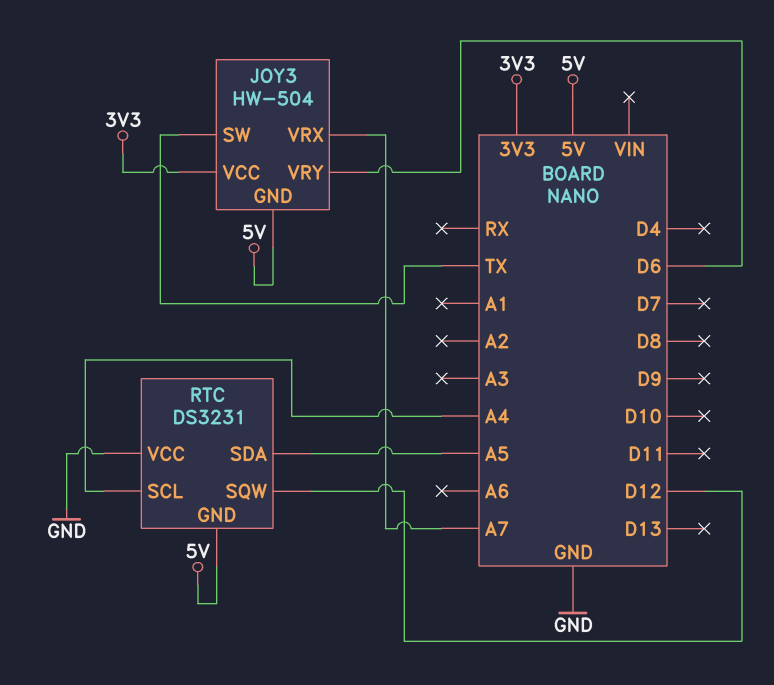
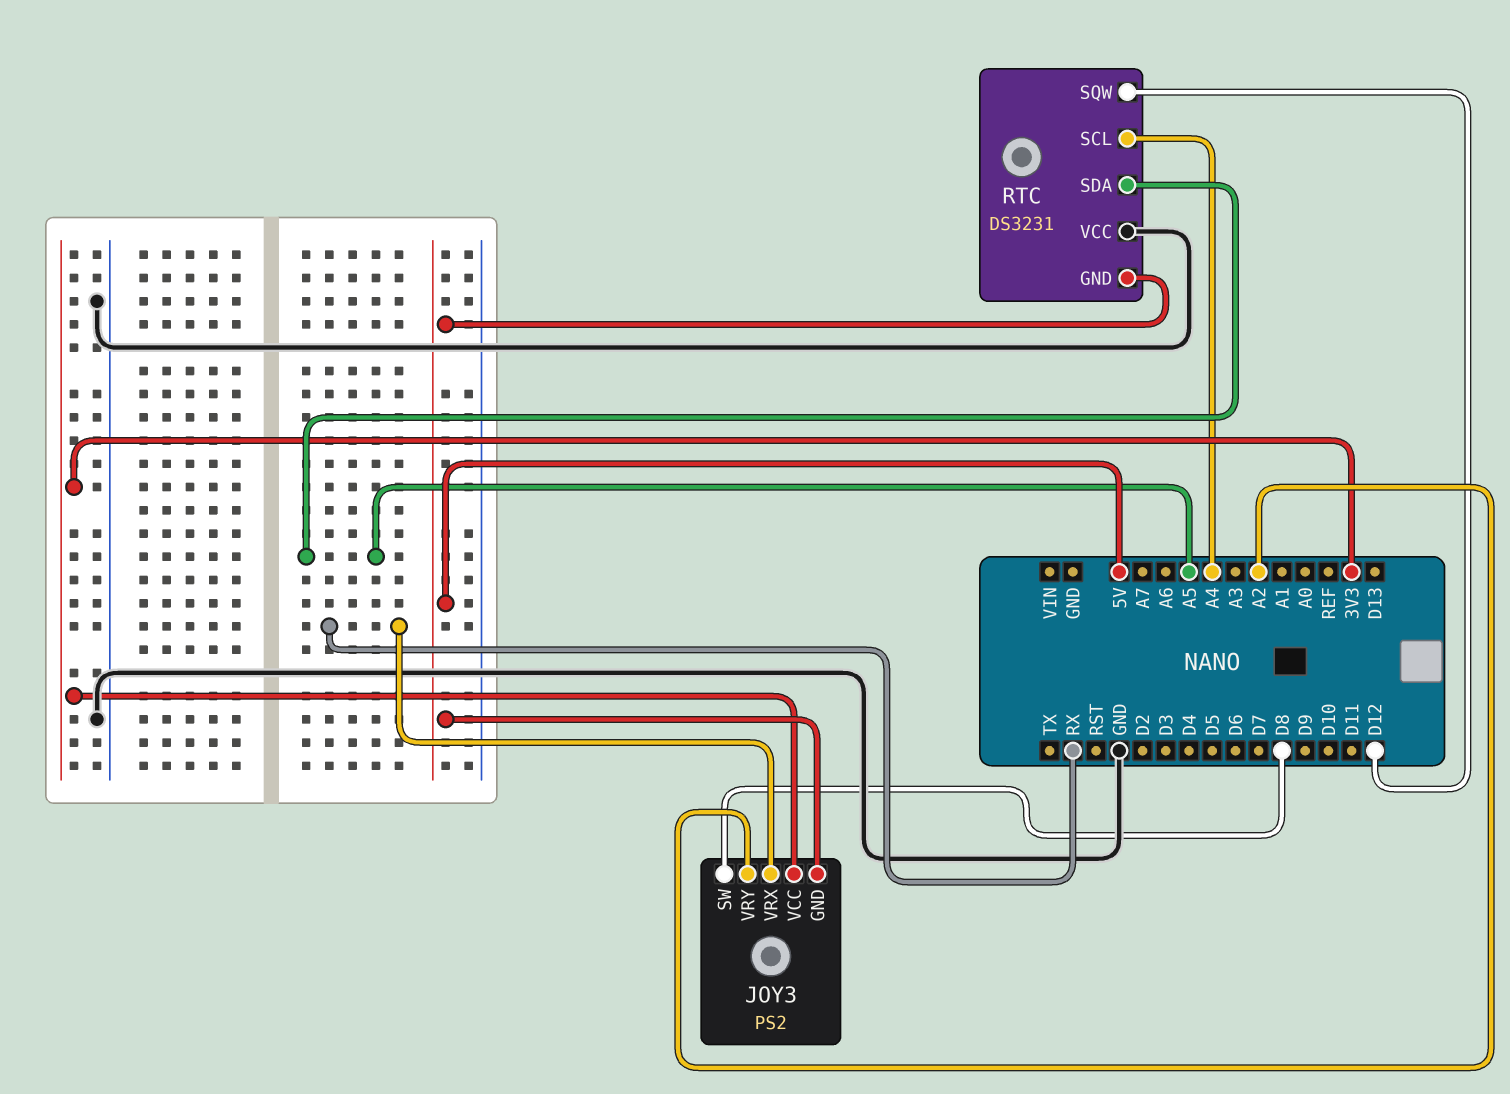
JOY3: HW-504 -> PS2
JOY3 pin SW: TX -> D8
JOY3 pin VRX: A7 -> RX
JOY3 pin VRY: D6 -> A2

